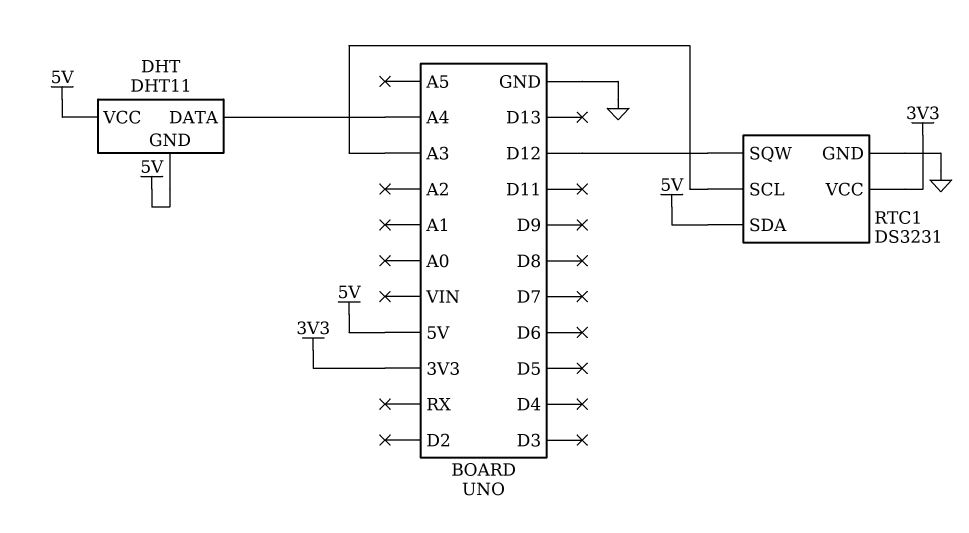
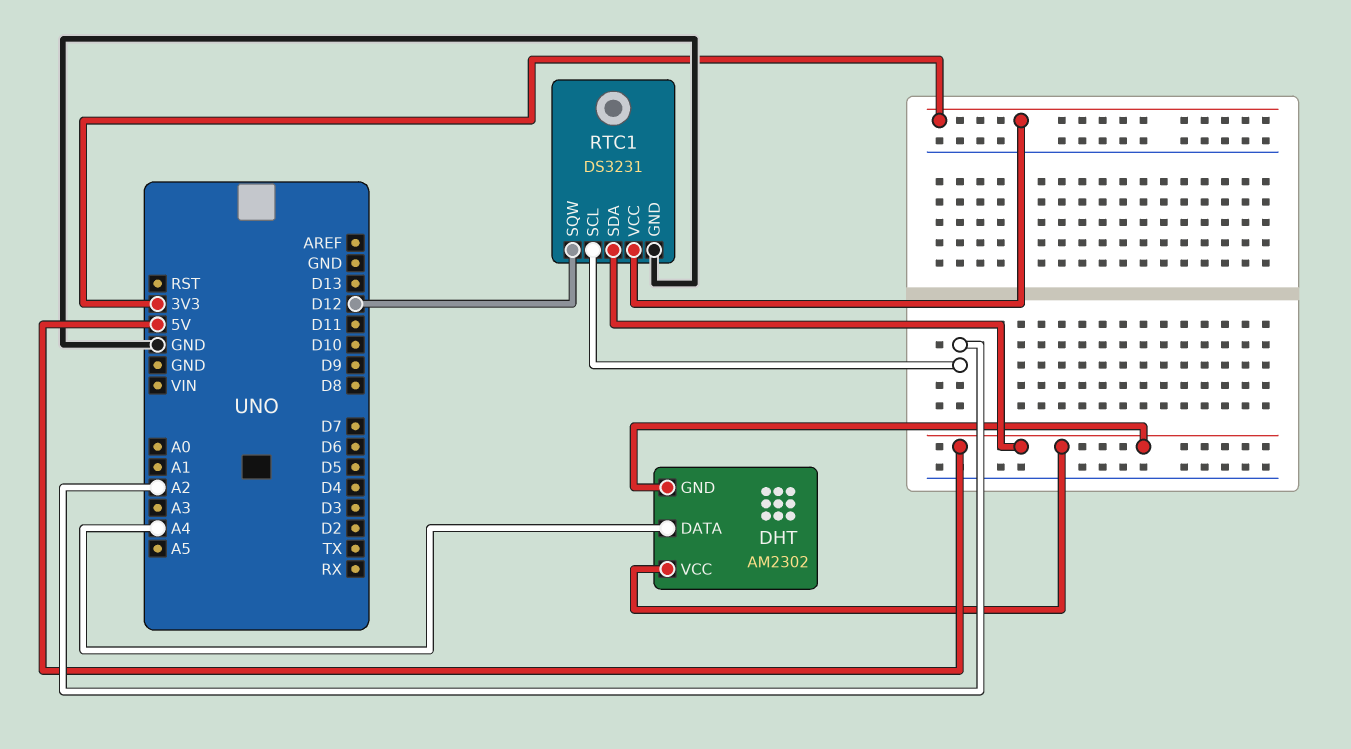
DHT: DHT11 -> AM2302
RTC1 pin SCL: A3 -> A2

